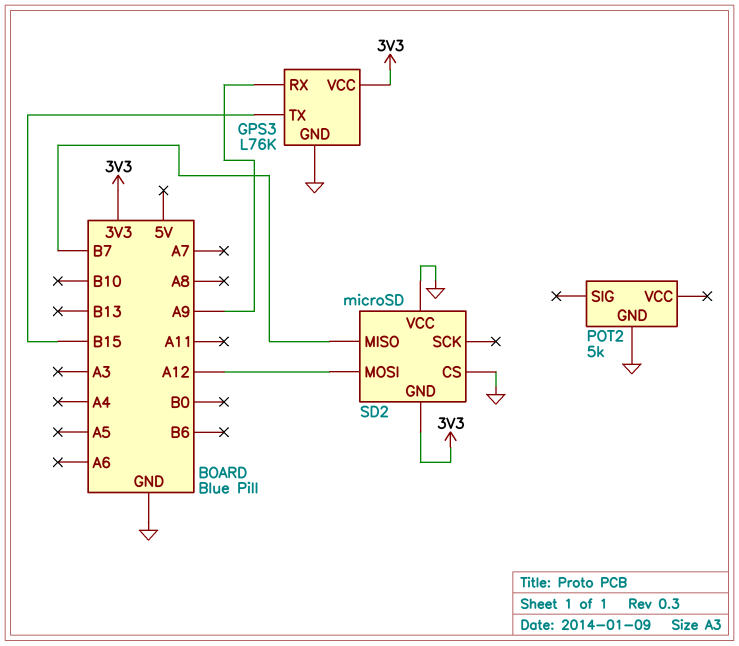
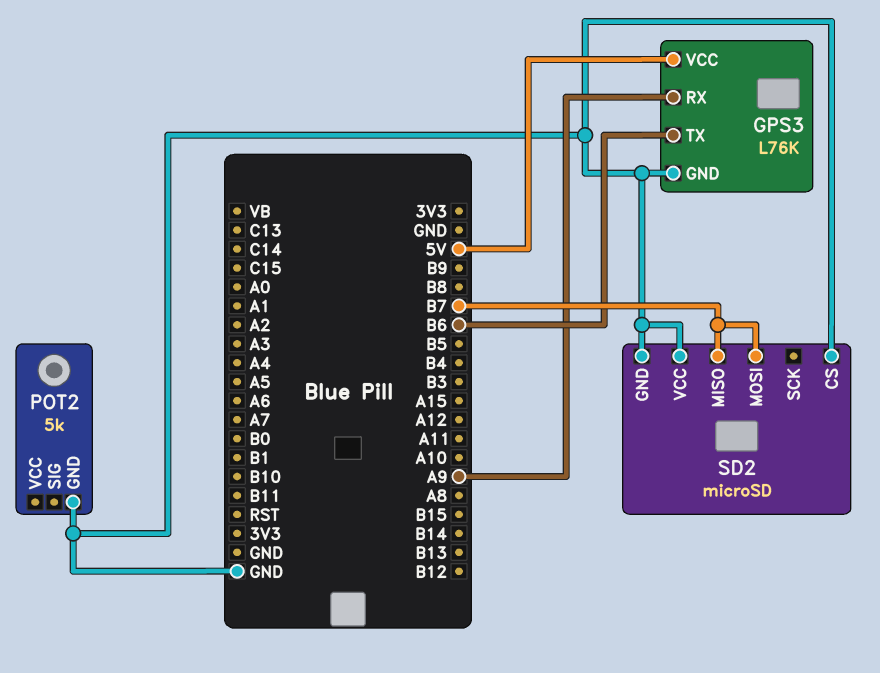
GPS3 pin TX: B15 -> B6
GPS3 pin VCC: 3V3 -> 5V
SD2 pin GND: 3V3 -> GND
SD2 pin MOSI: A12 -> B7

